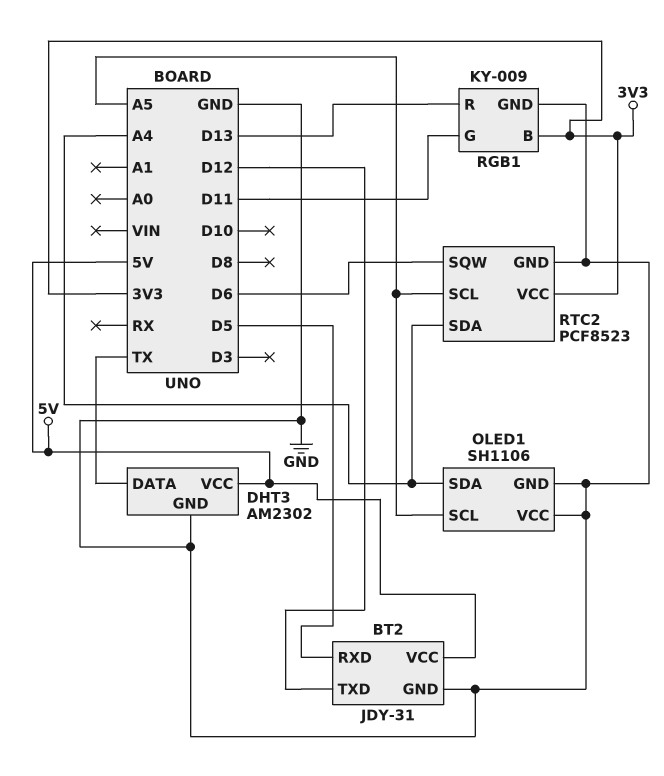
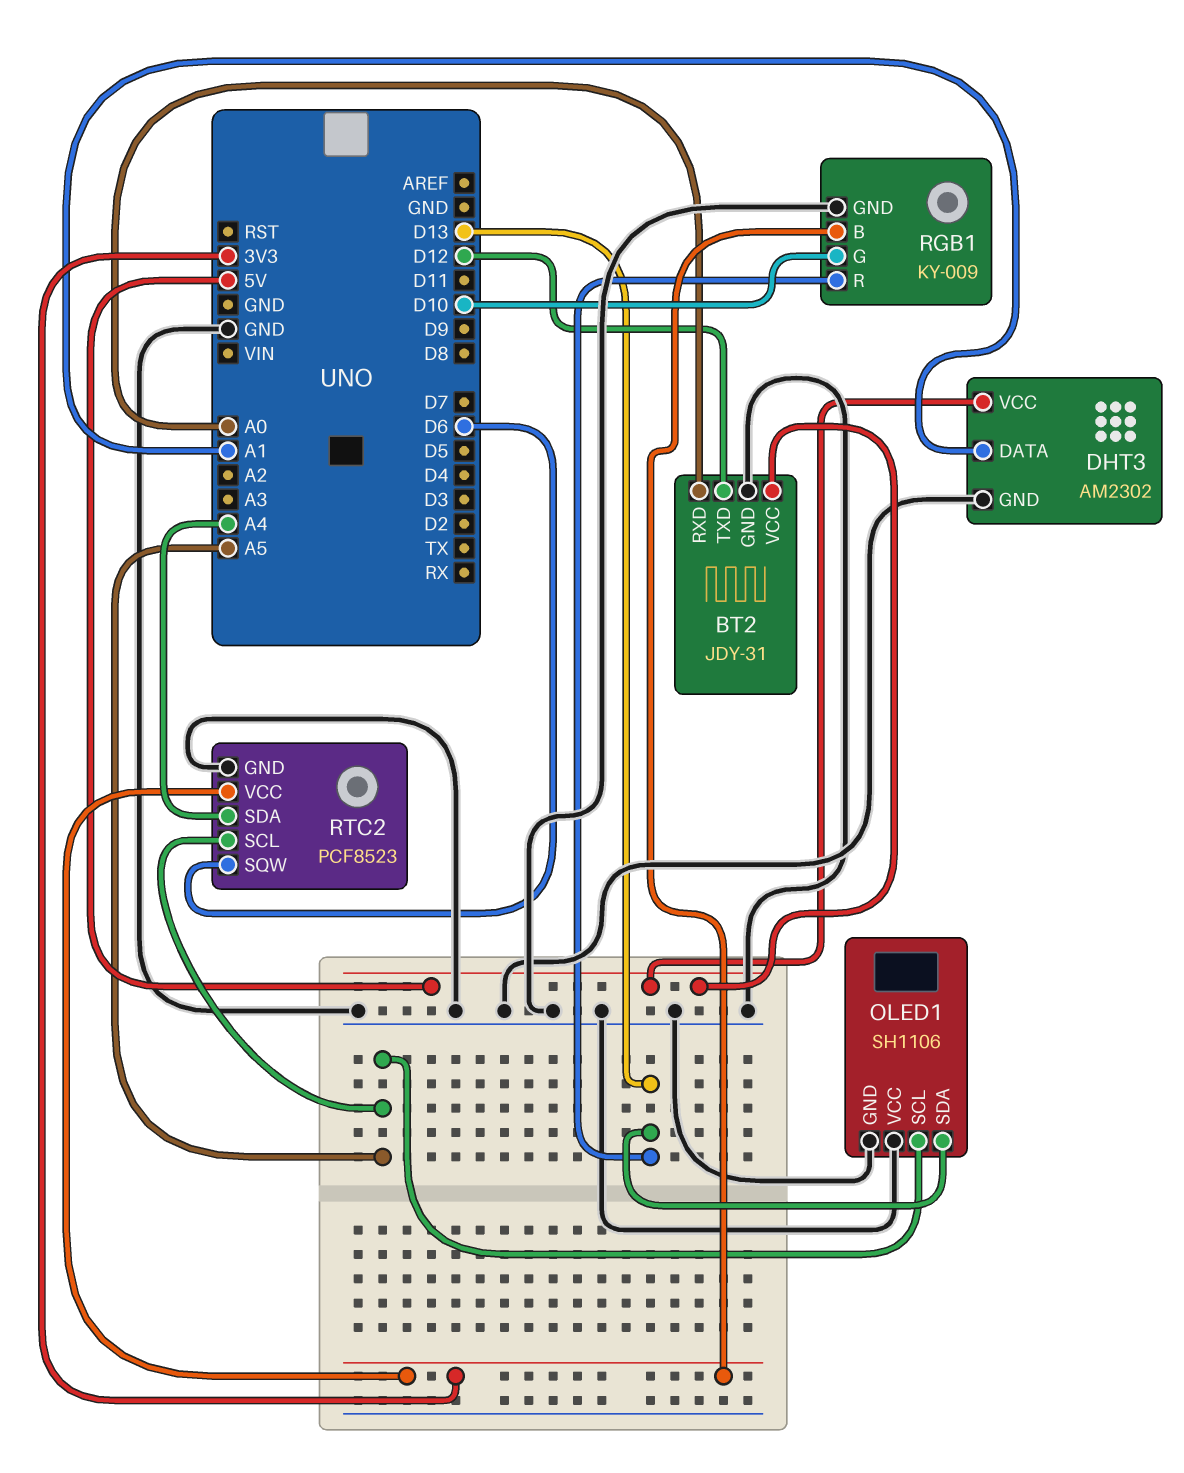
BT2 pin RXD: D5 -> A0
DHT3 pin DATA: TX -> A1
OLED1 pin SDA: A4 -> D13
RGB1 pin G: D11 -> D10

